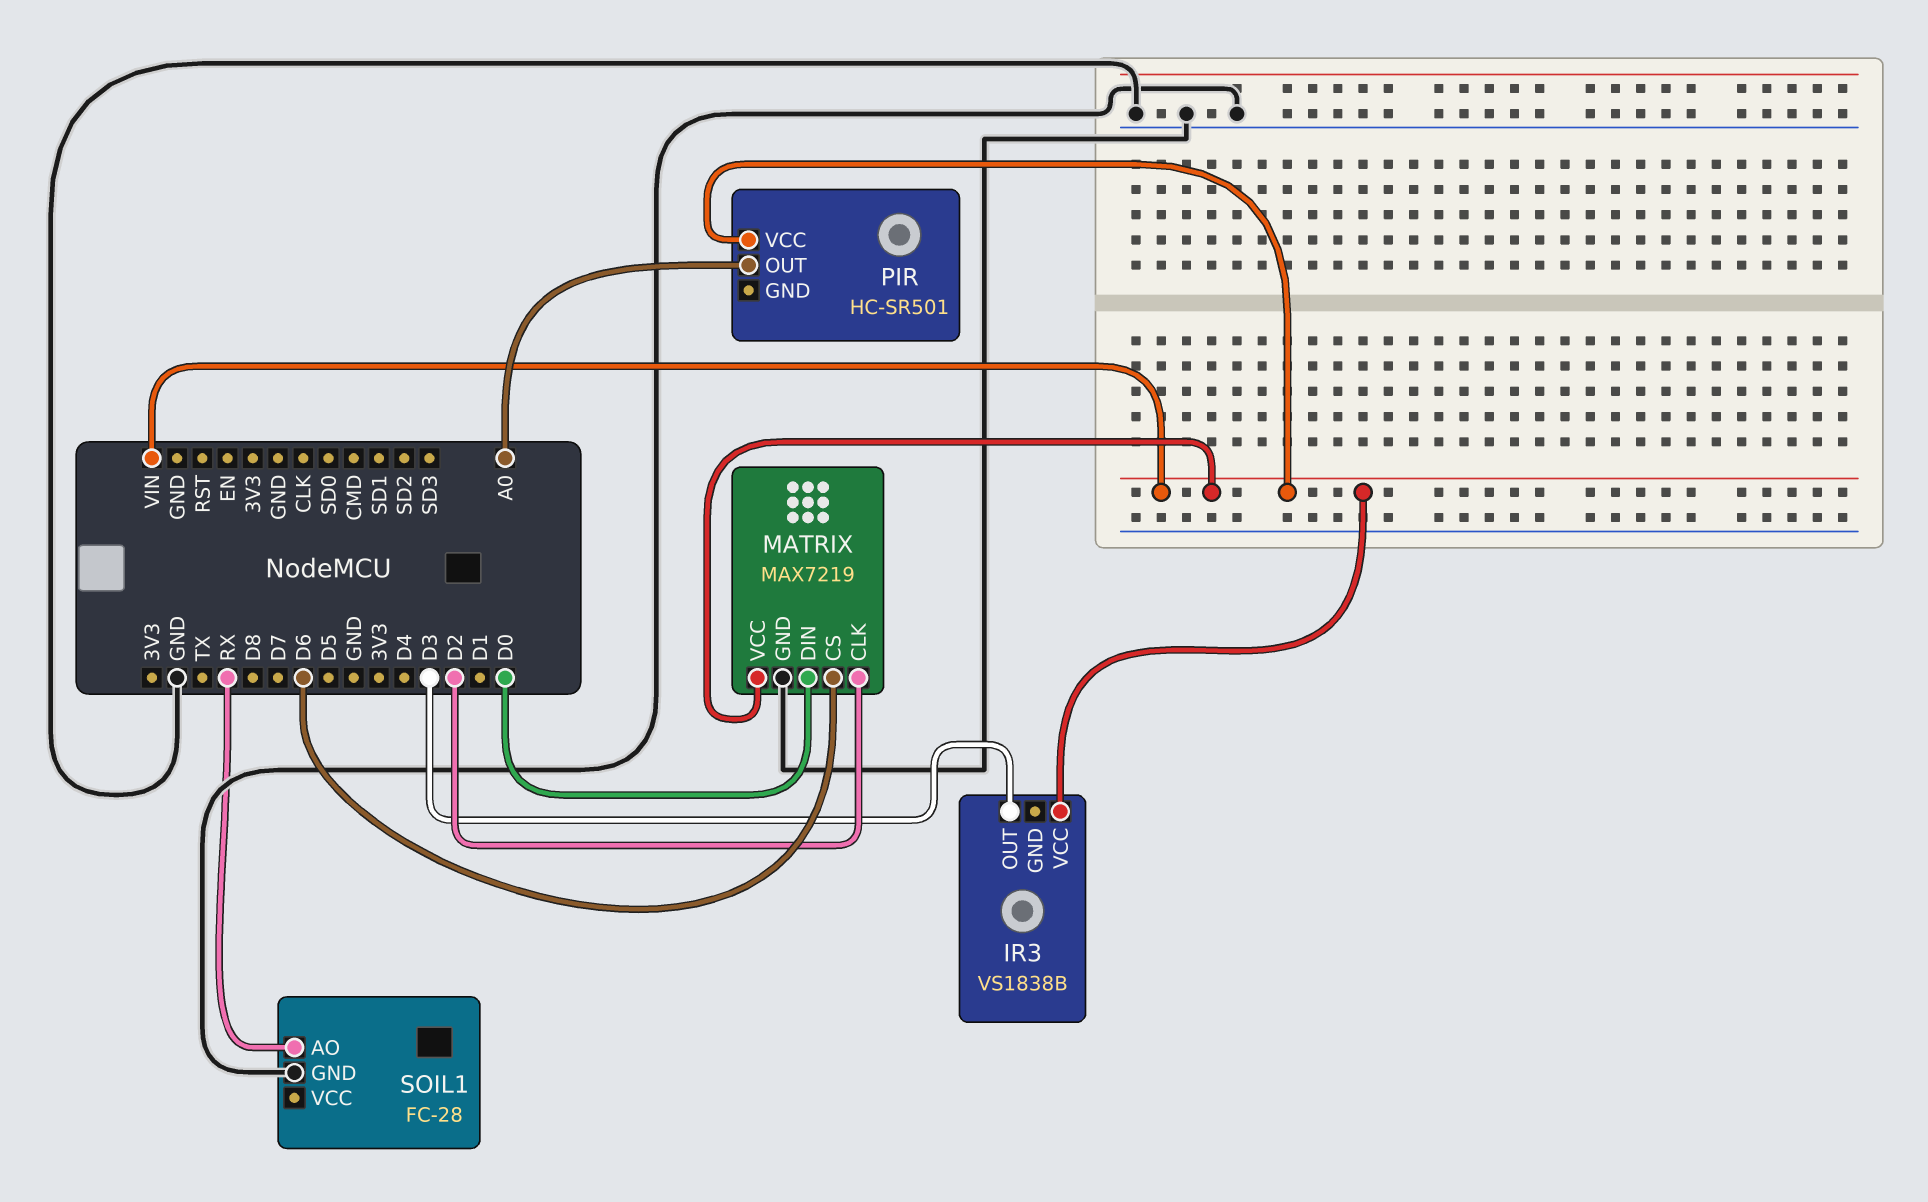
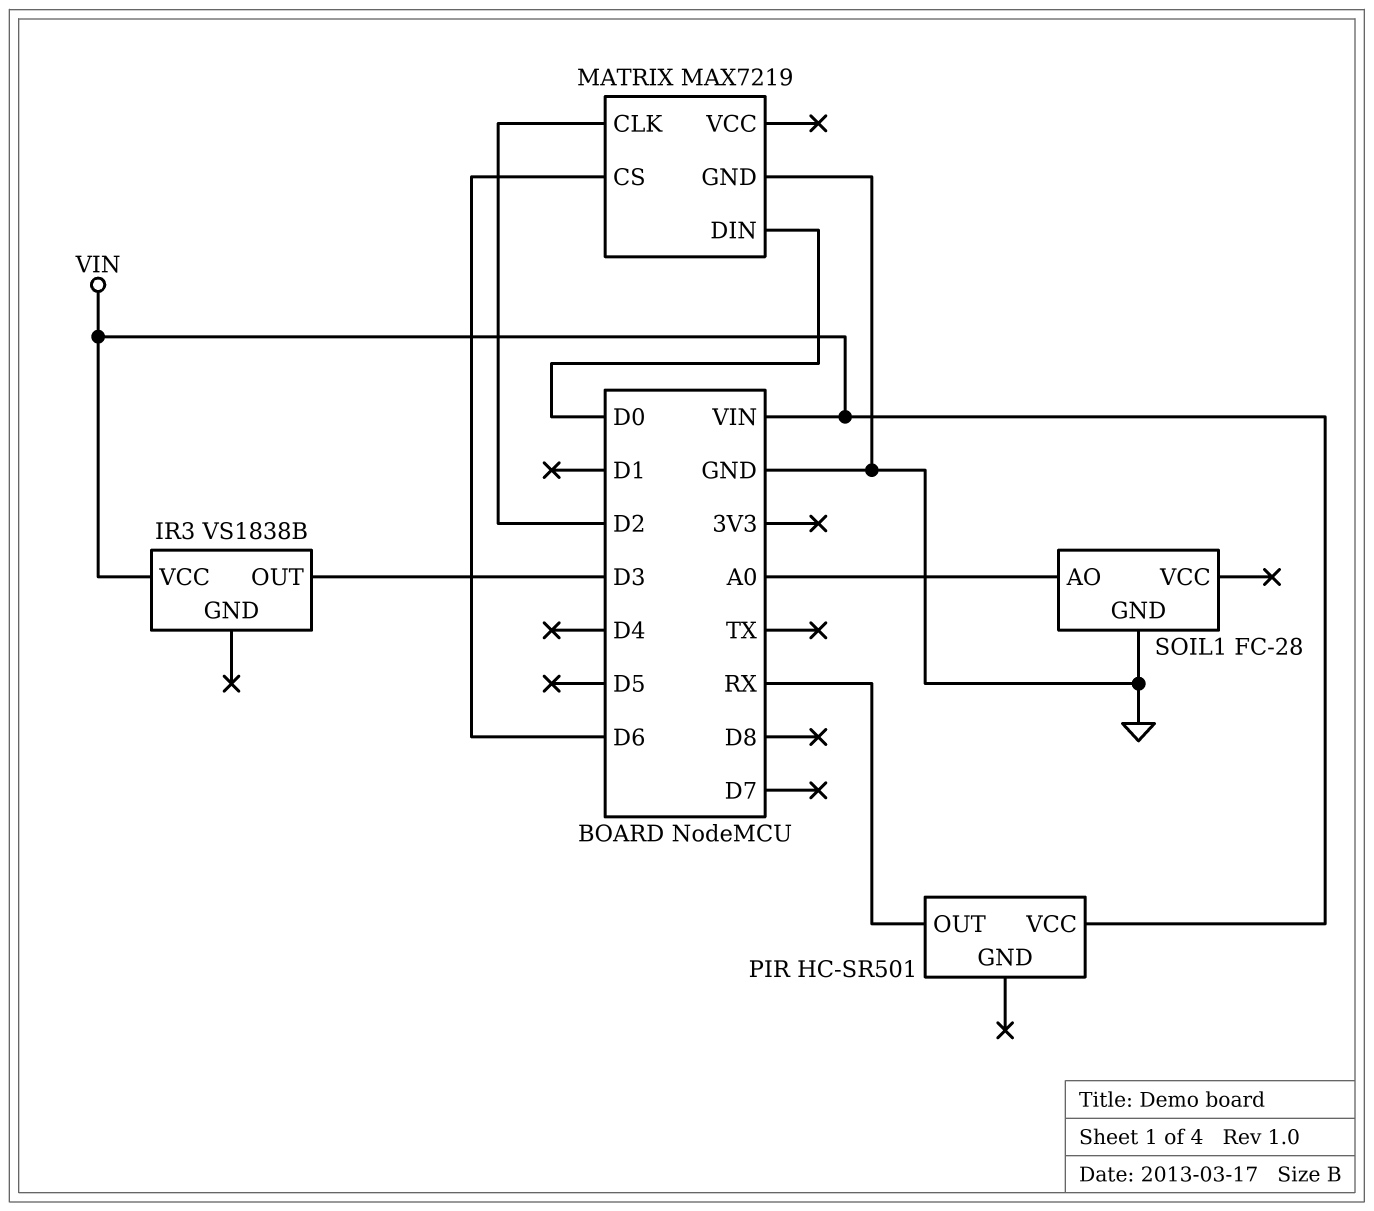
MATRIX pin VCC: VIN -> none
PIR pin OUT: A0 -> RX
SOIL1 pin AO: RX -> A0

